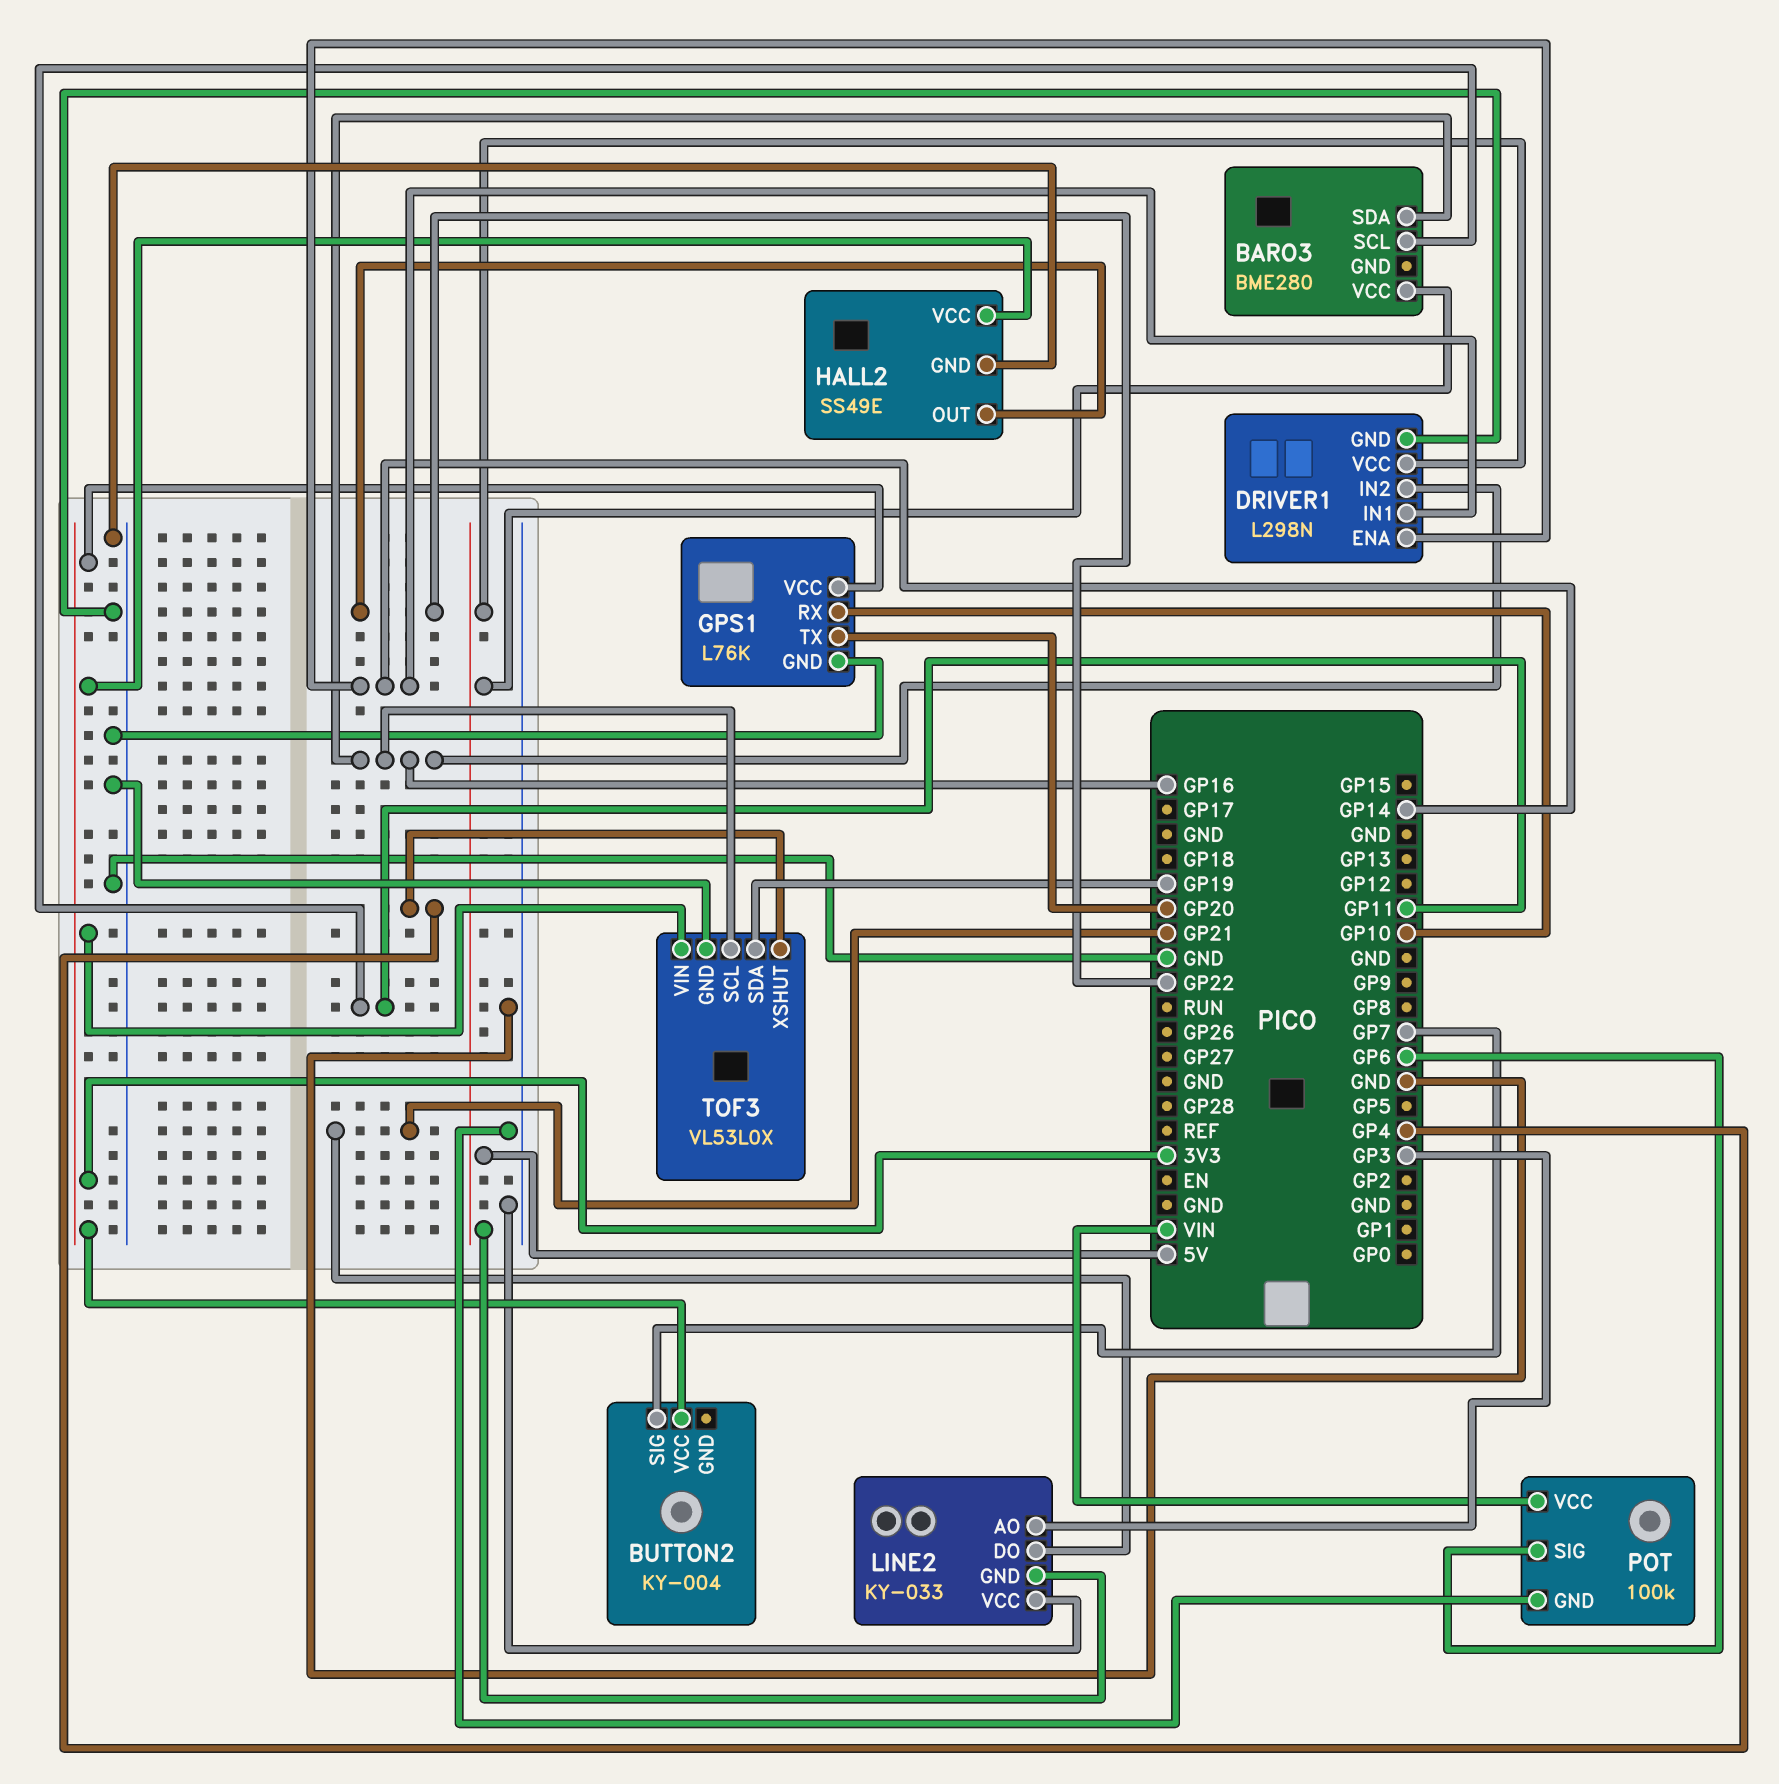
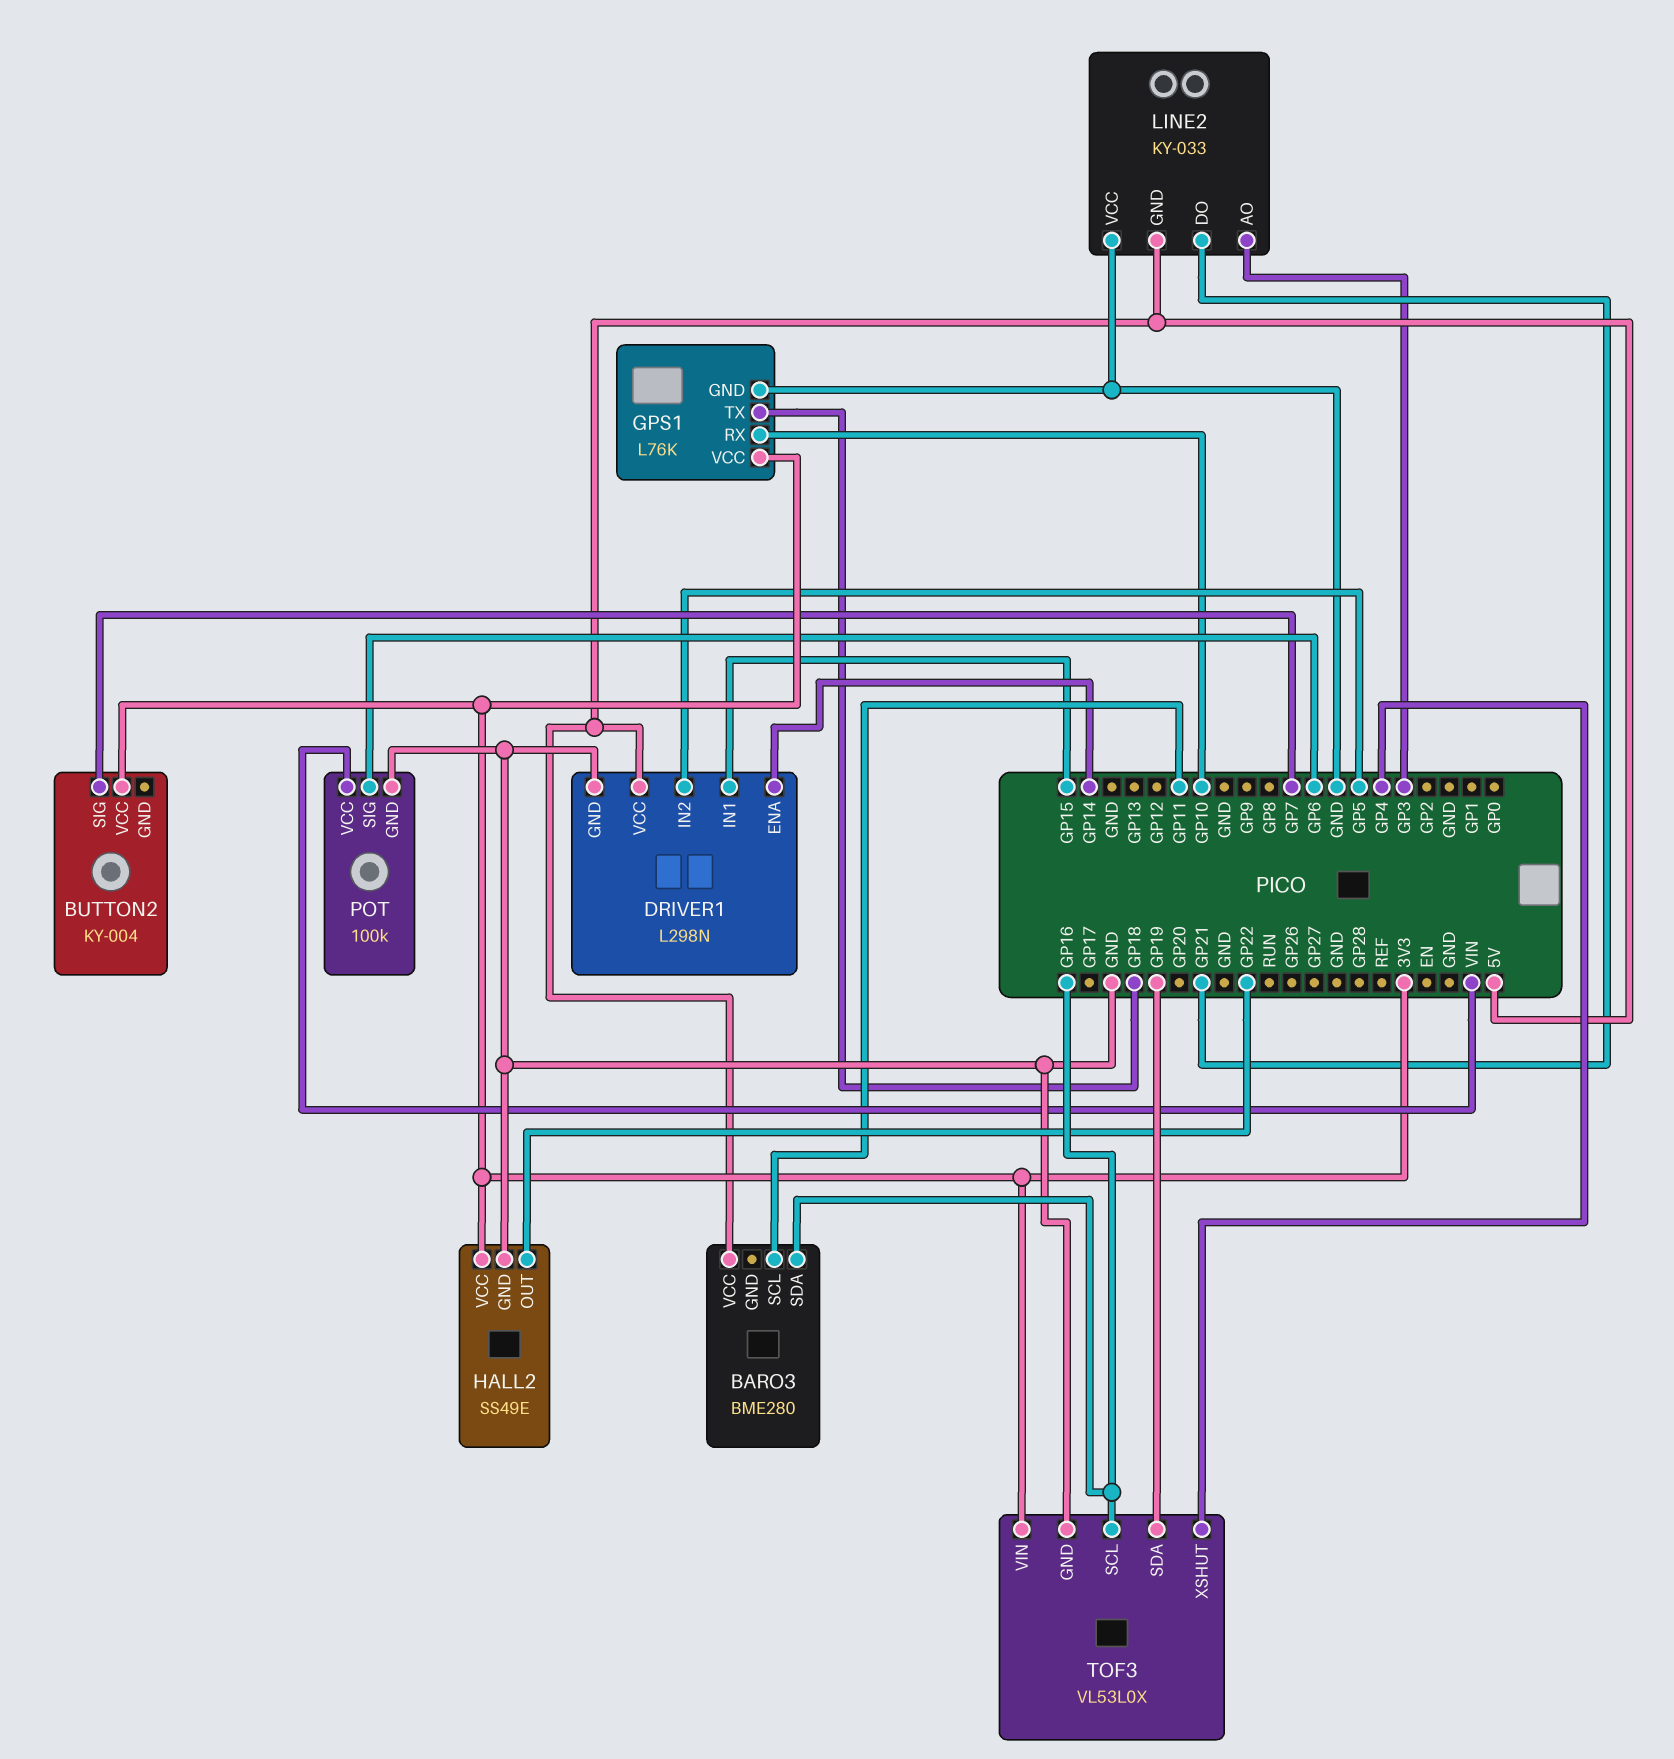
DRIVER1 pin IN1: GP14 -> GP15
DRIVER1 pin IN2: GP16 -> GP5
GPS1 pin TX: GP20 -> GP18

